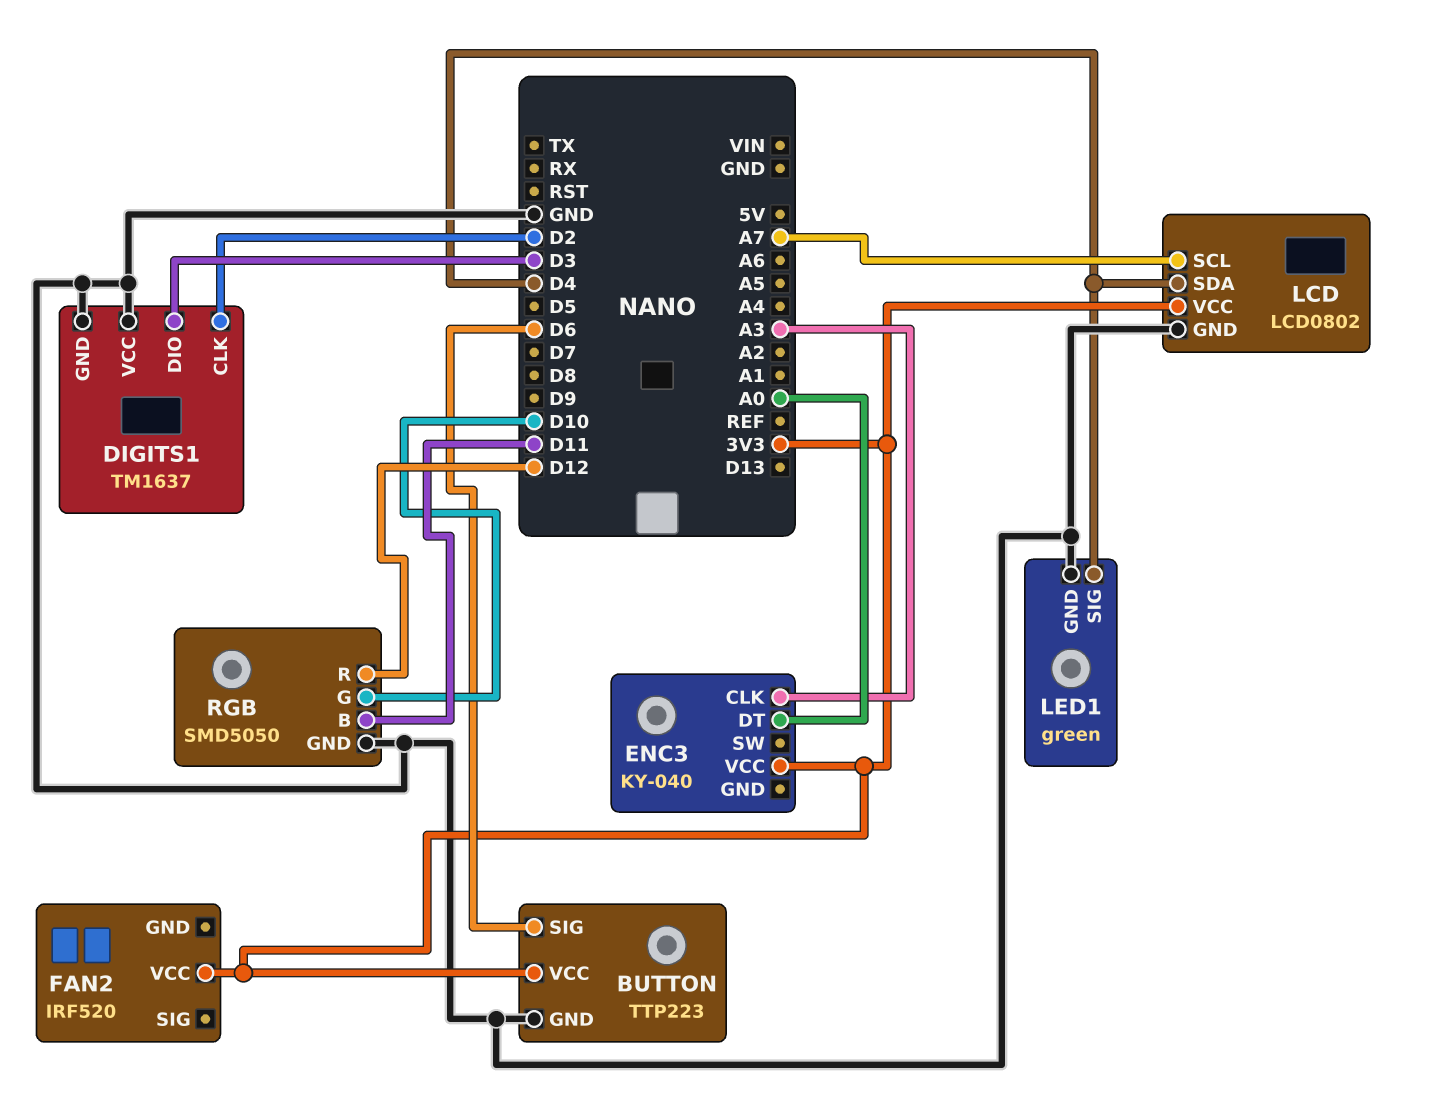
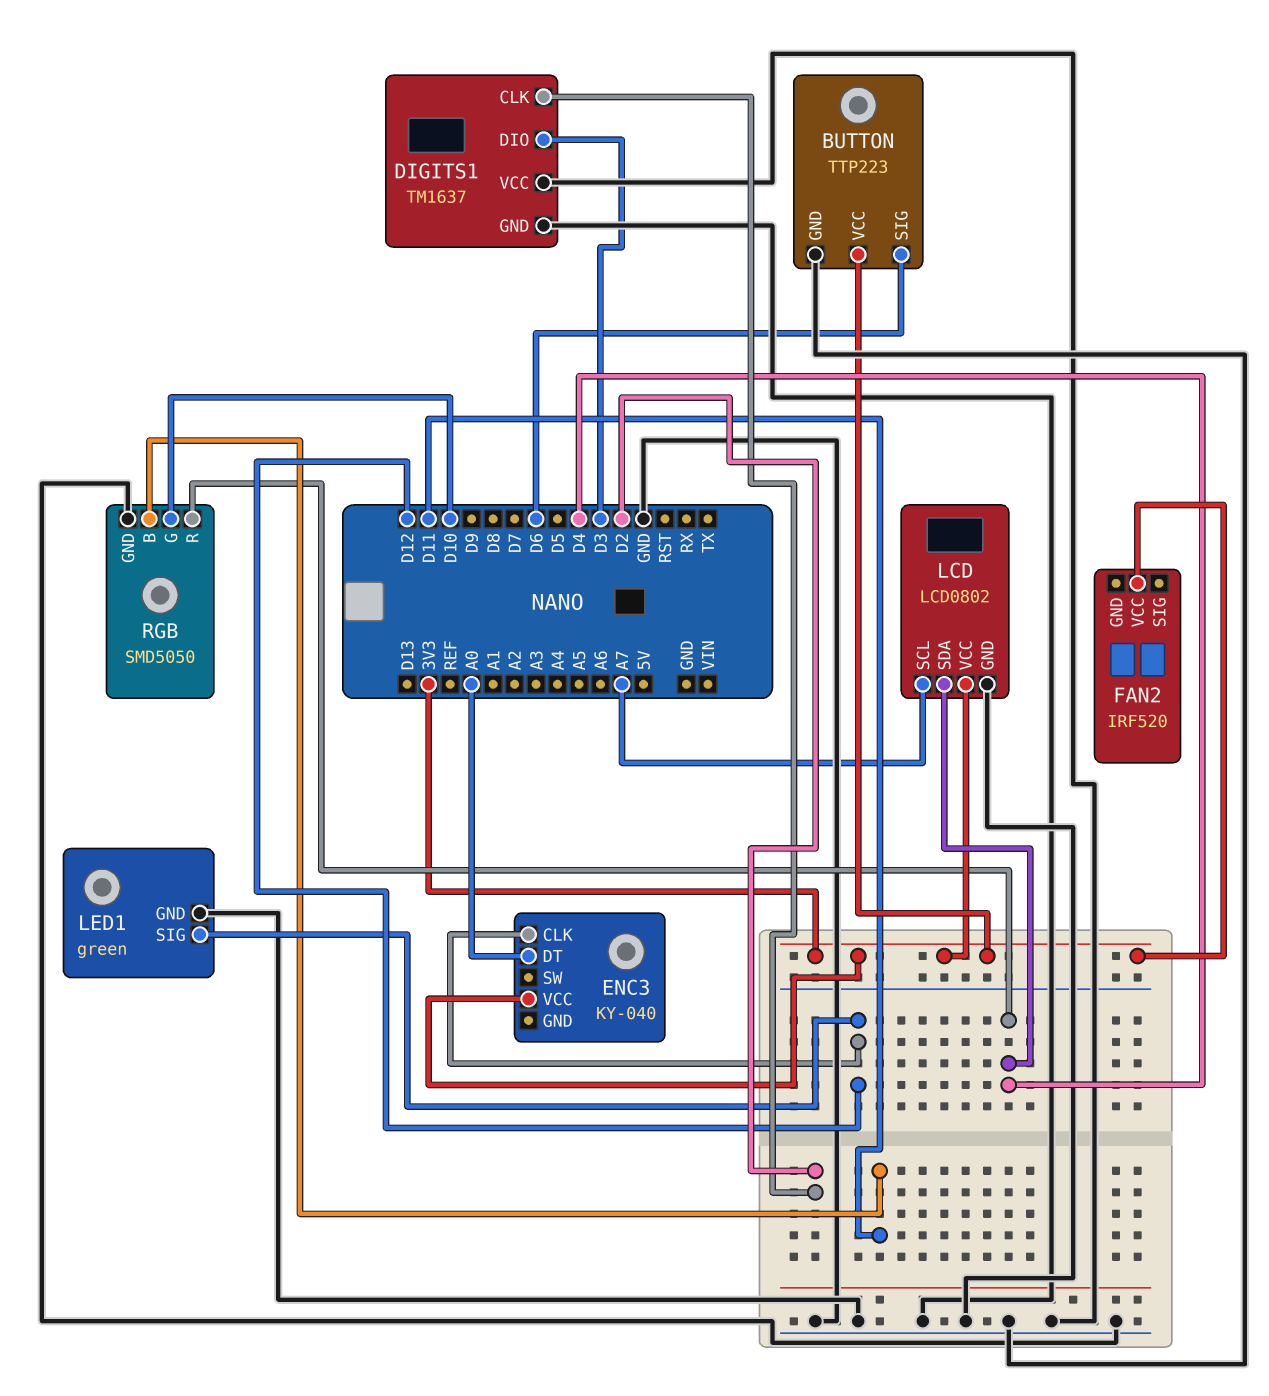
ENC3 pin CLK: A3 -> D12
LED1 pin SIG: D4 -> D12
RGB pin R: D12 -> D4

